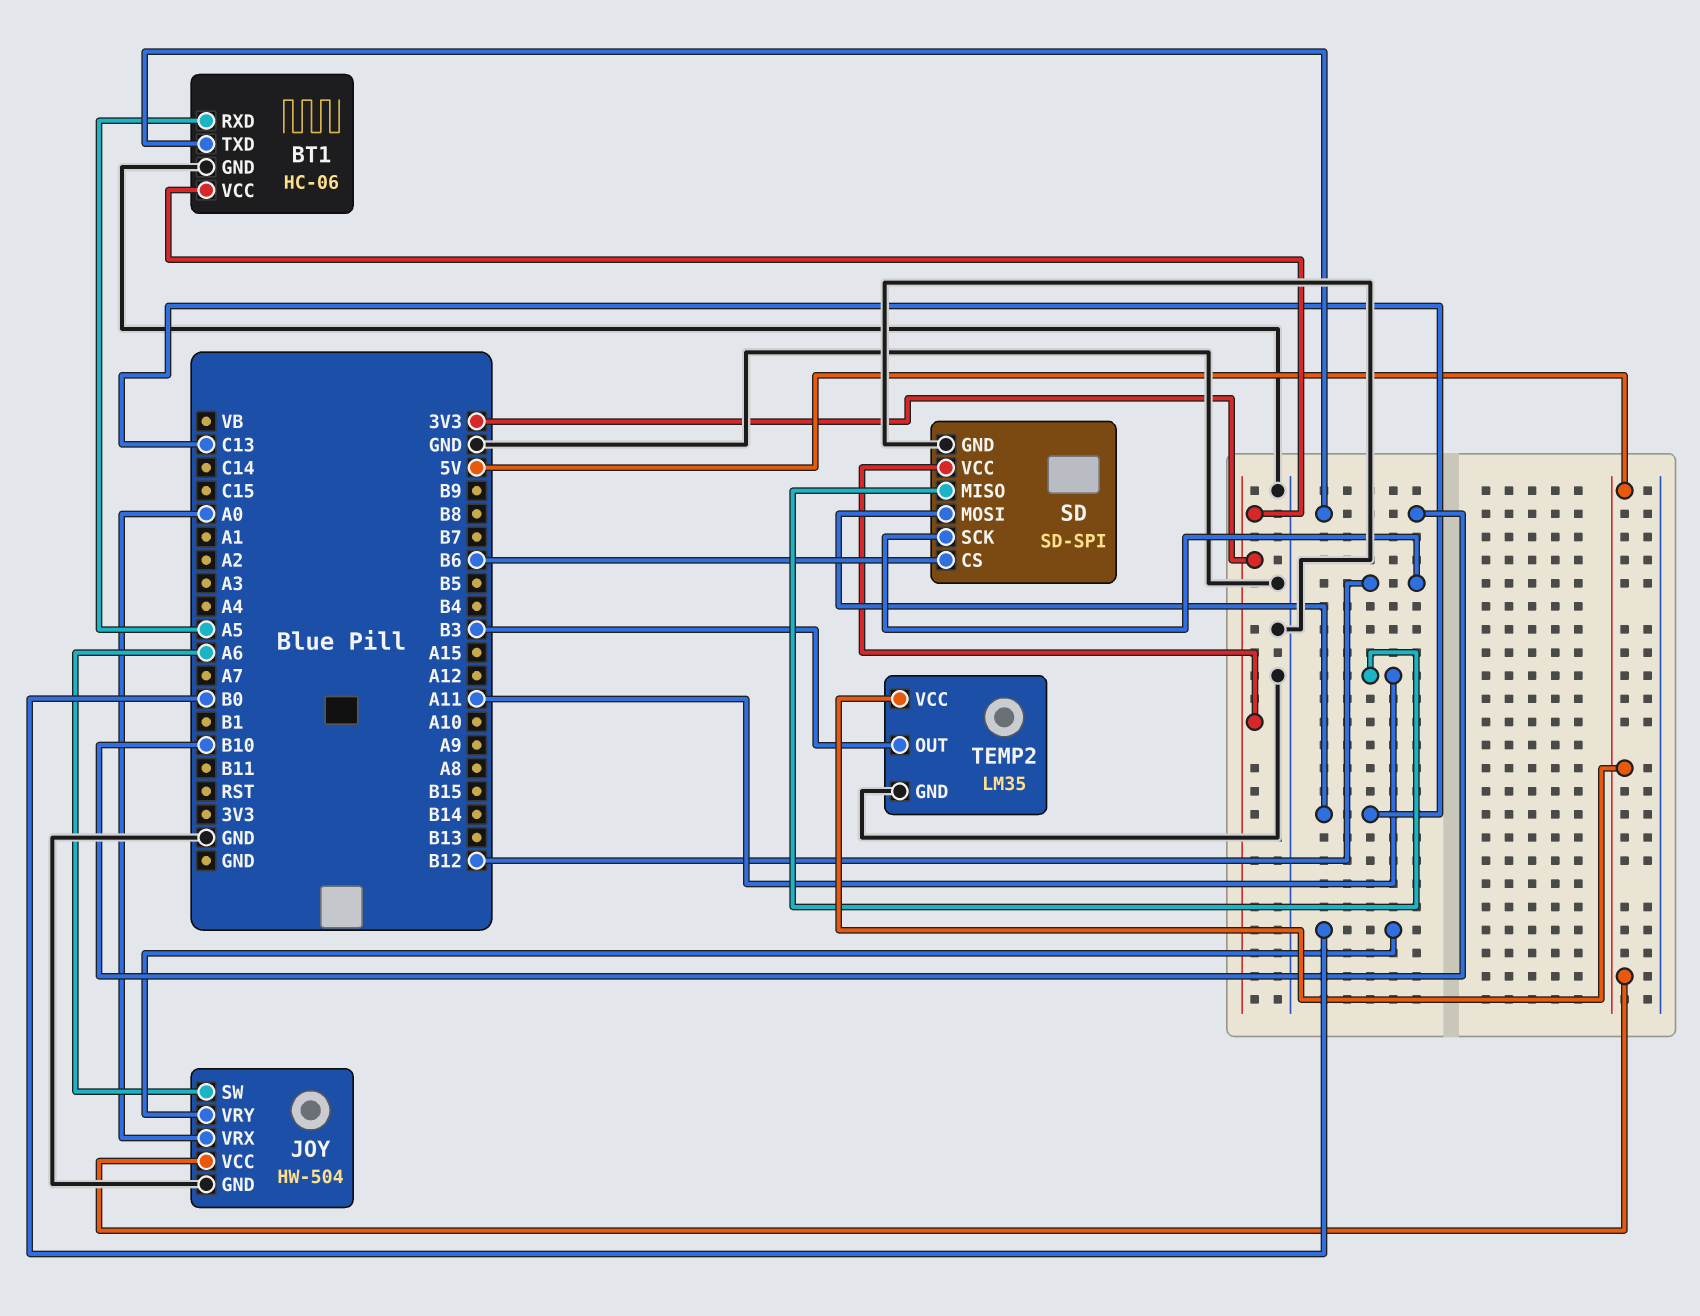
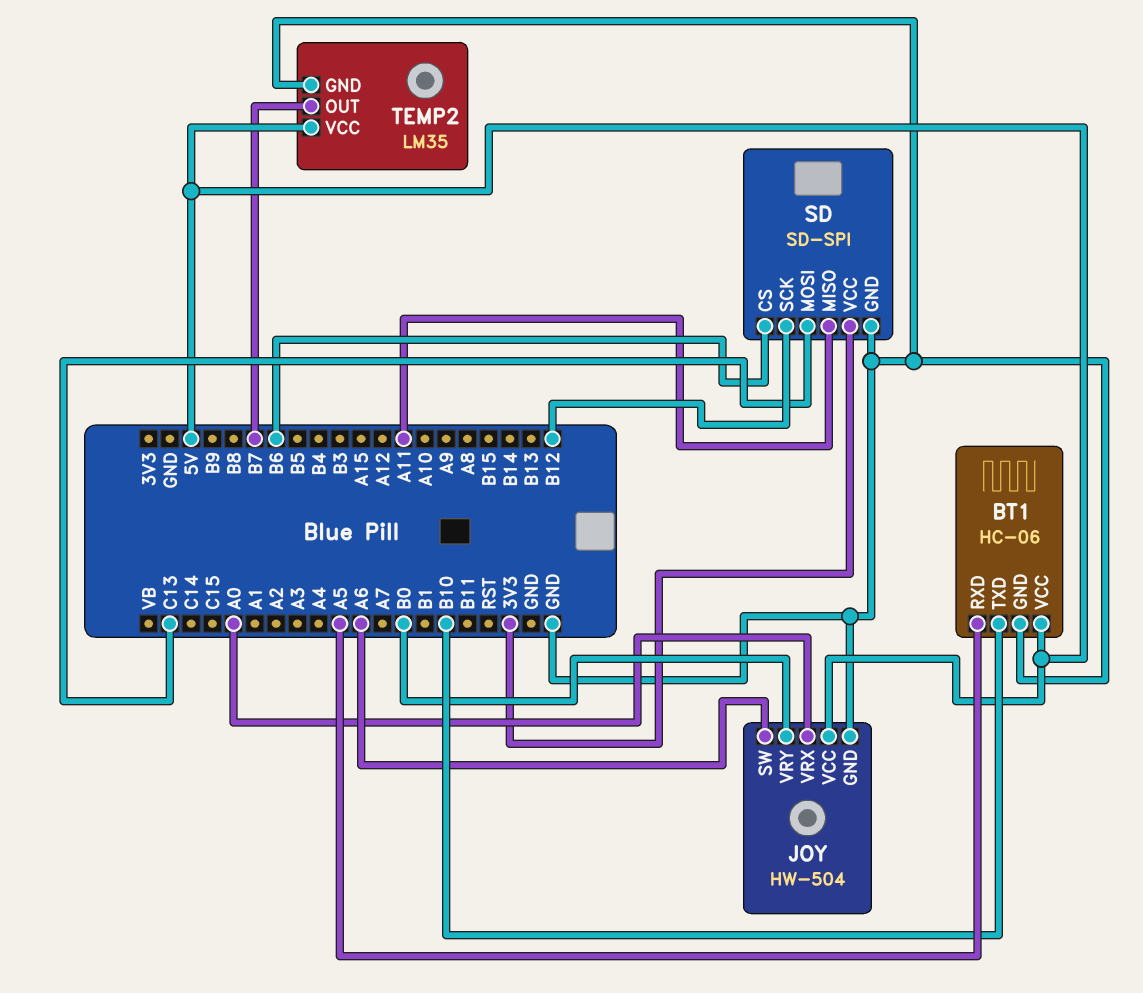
BT1 pin VCC: 3V3 -> 5V
TEMP2 pin OUT: B3 -> B7

